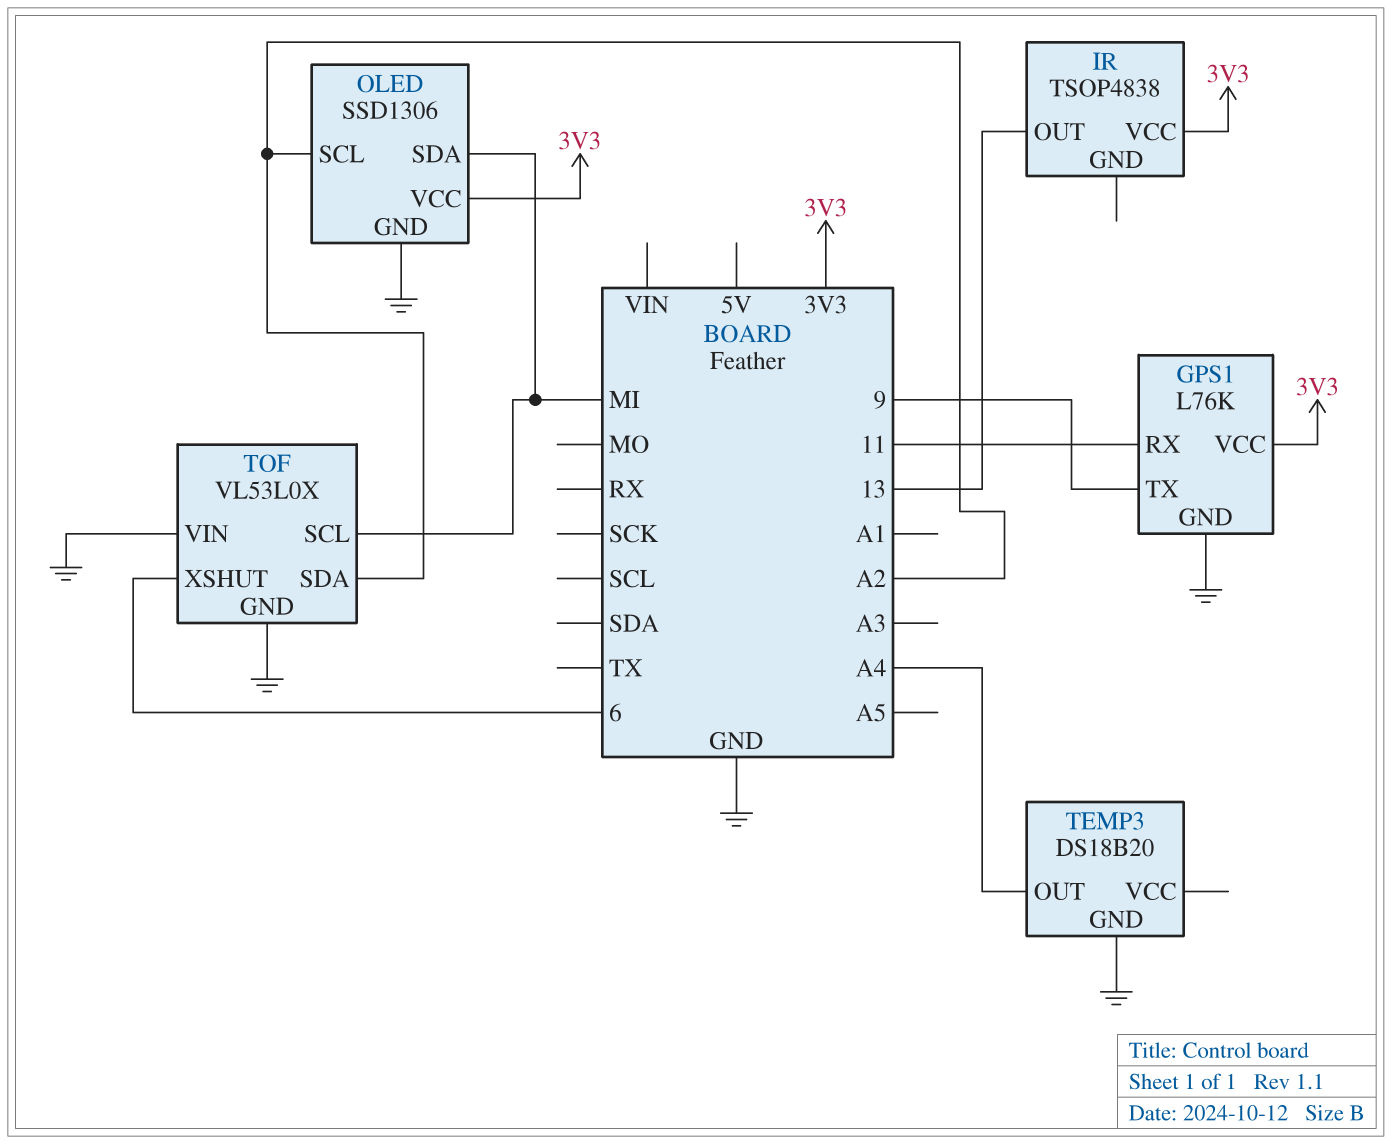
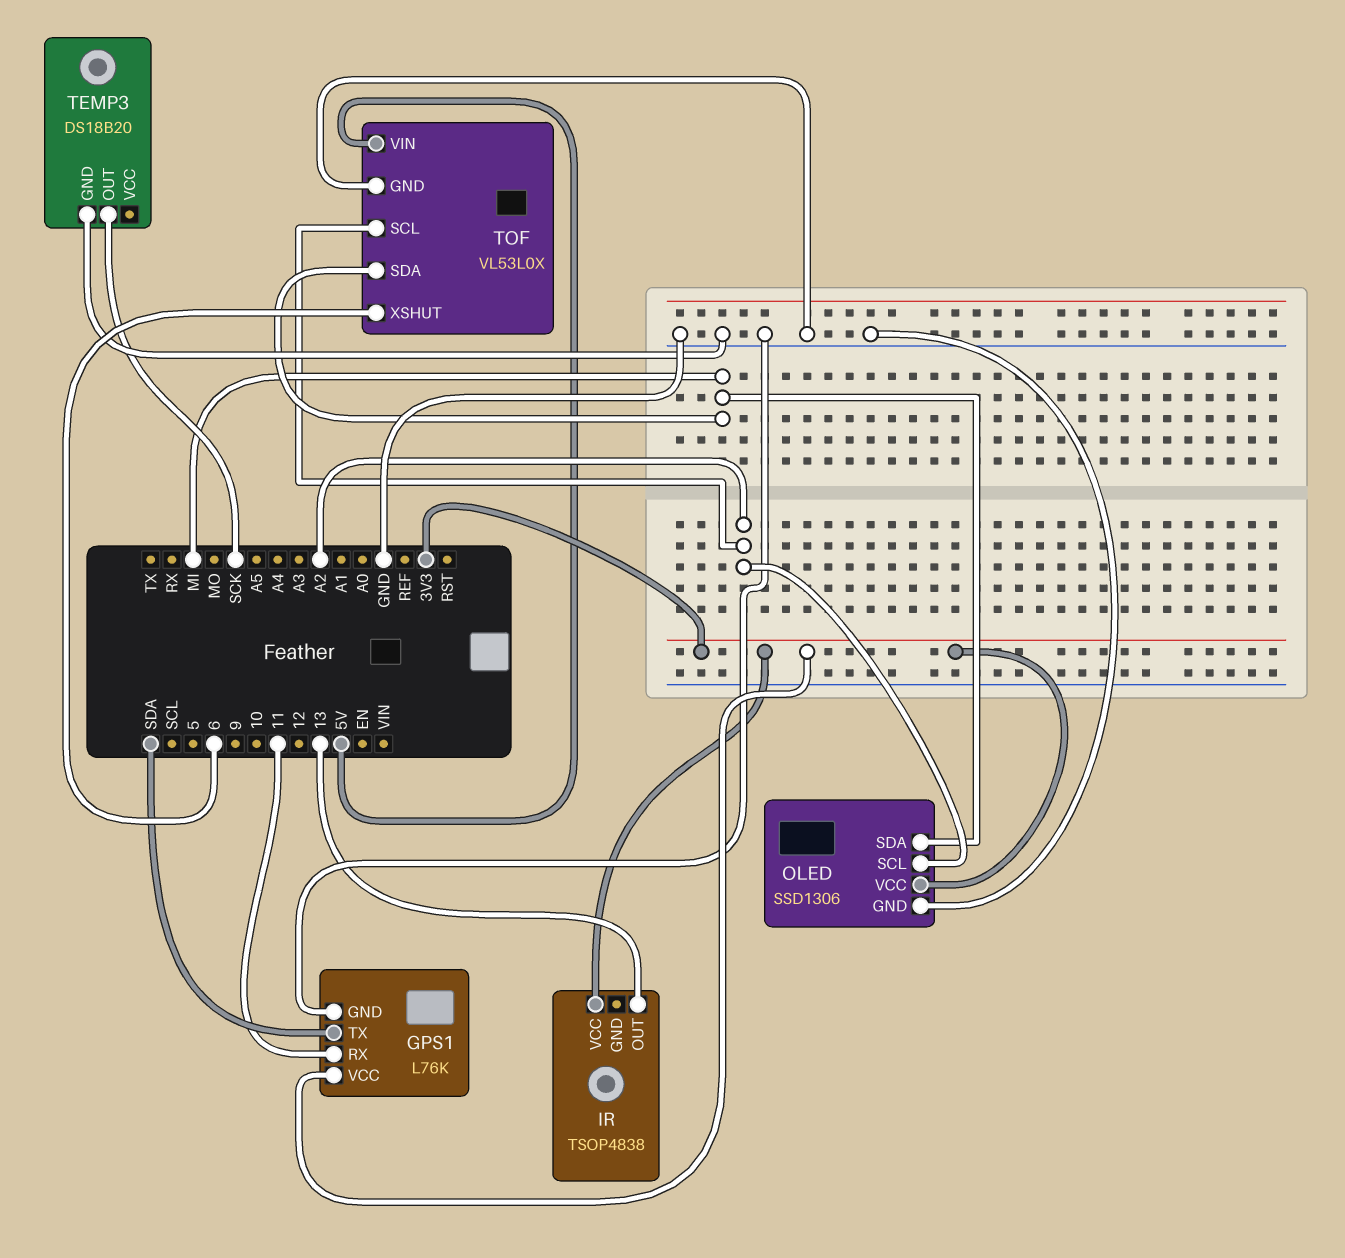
GPS1 pin TX: 9 -> SDA
TEMP3 pin OUT: A4 -> SCK
TOF pin SCL: MI -> A2
TOF pin SDA: A2 -> MI
TOF pin VIN: GND -> 5V

